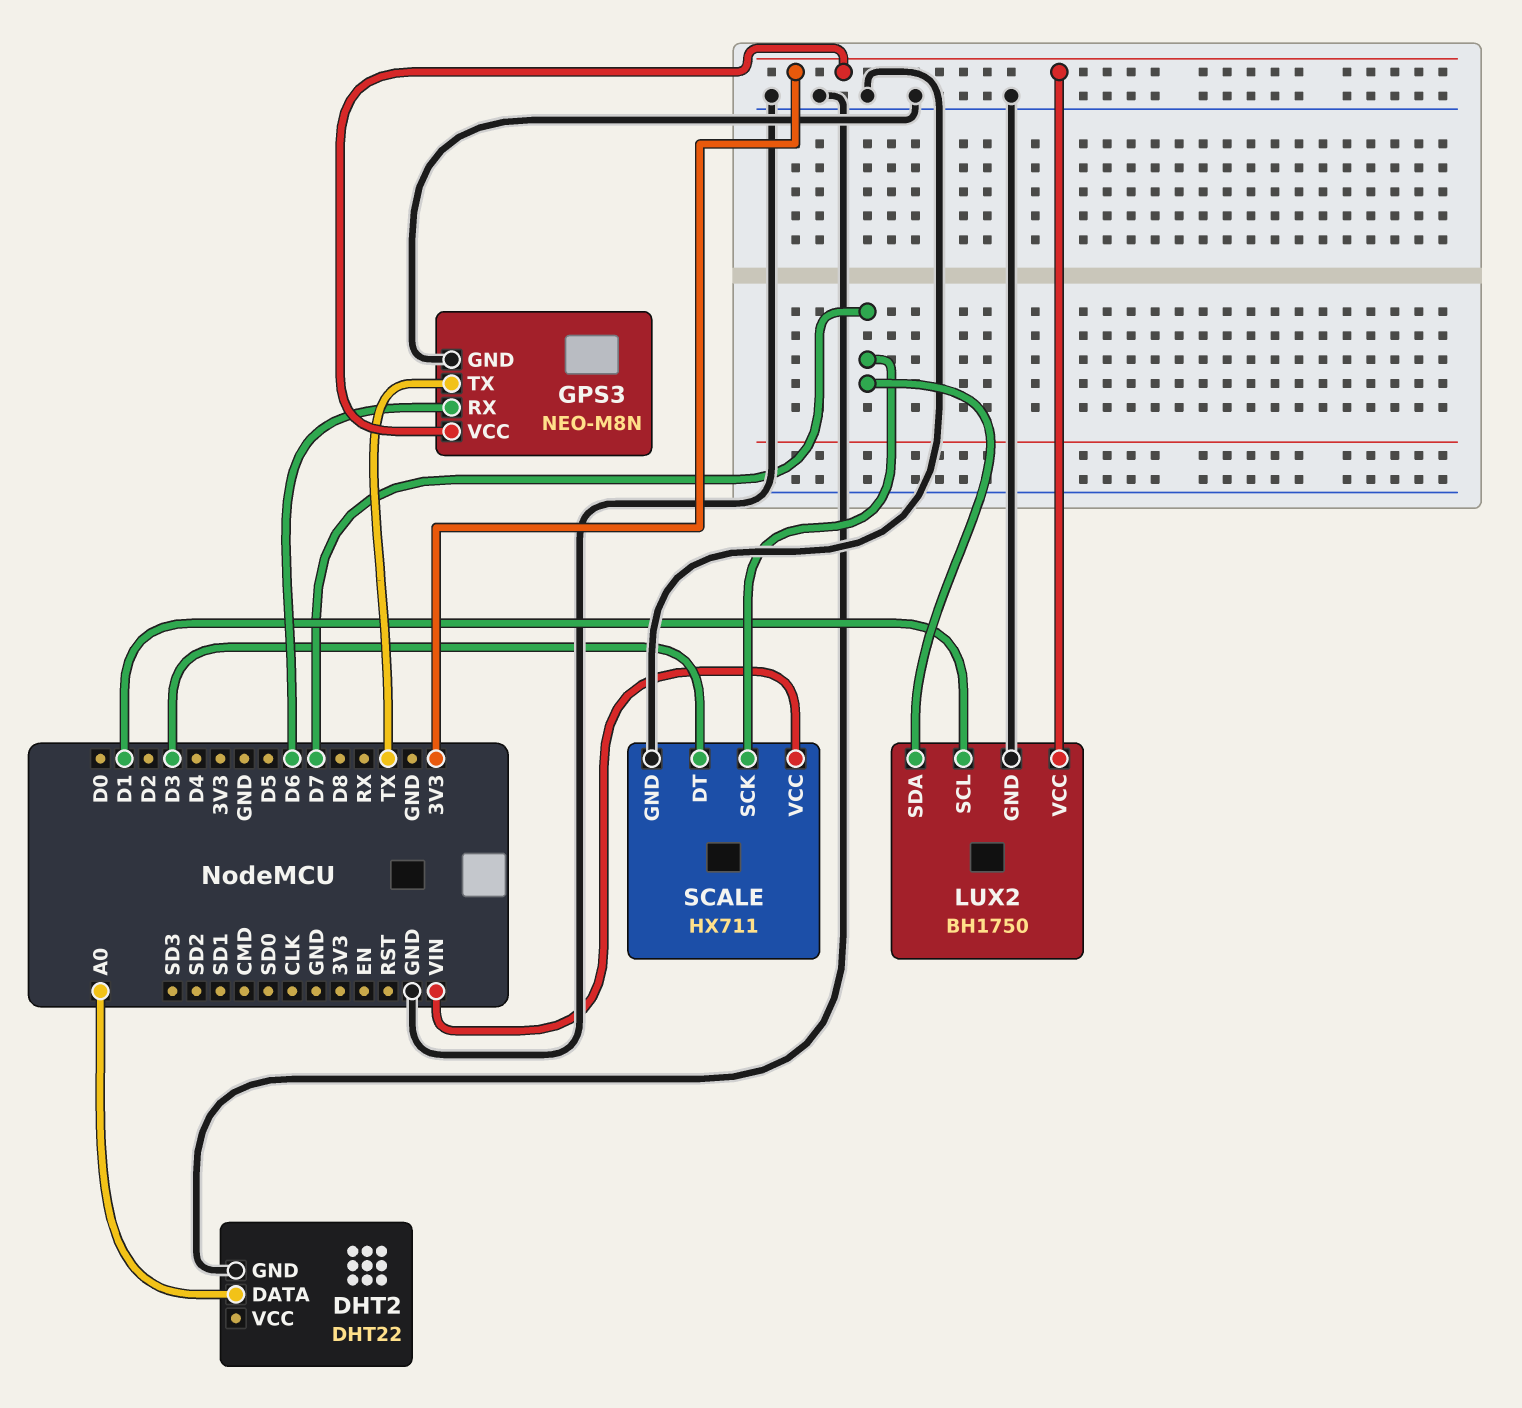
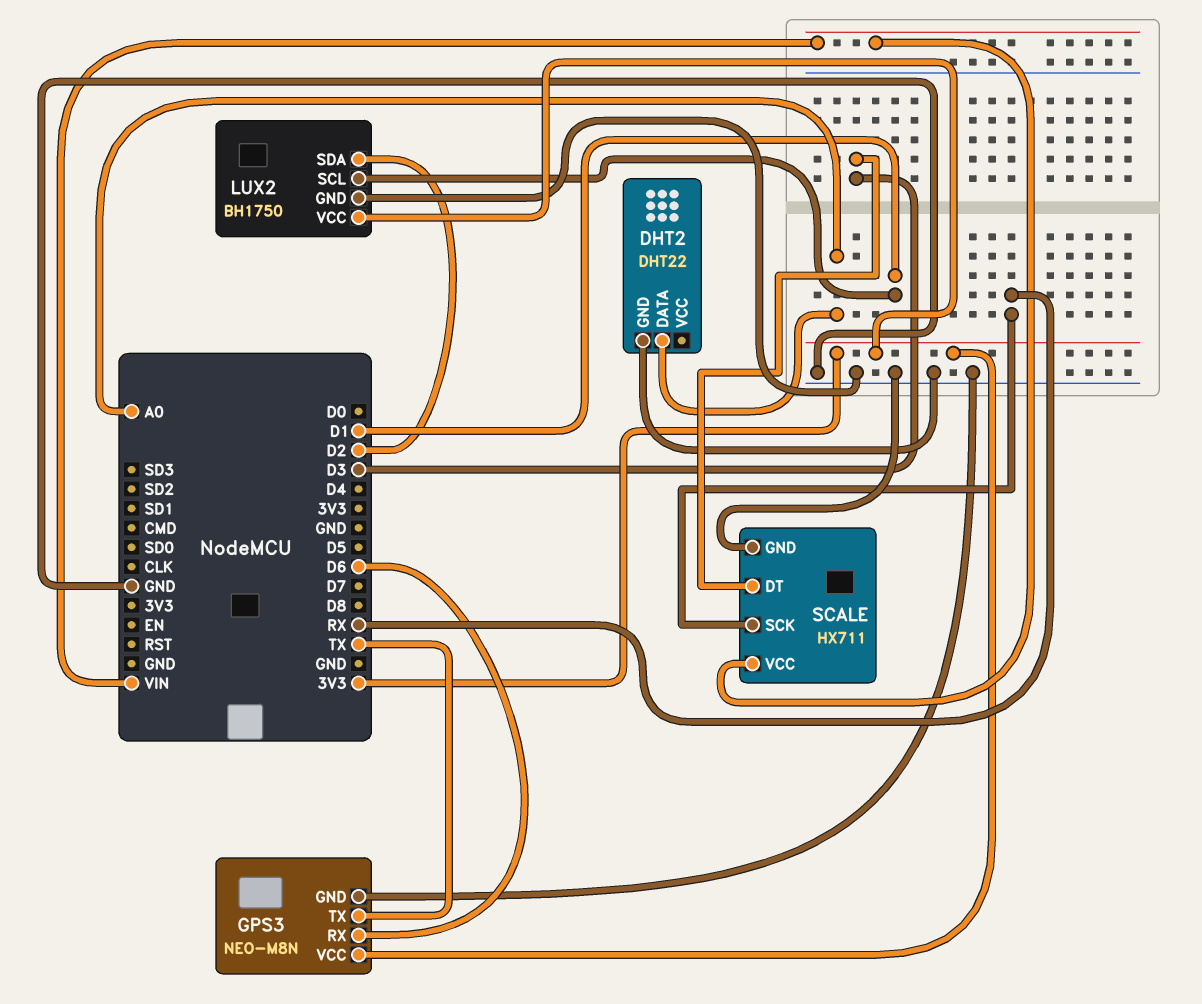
LUX2 pin SDA: D7 -> D2
SCALE pin SCK: D7 -> RX

